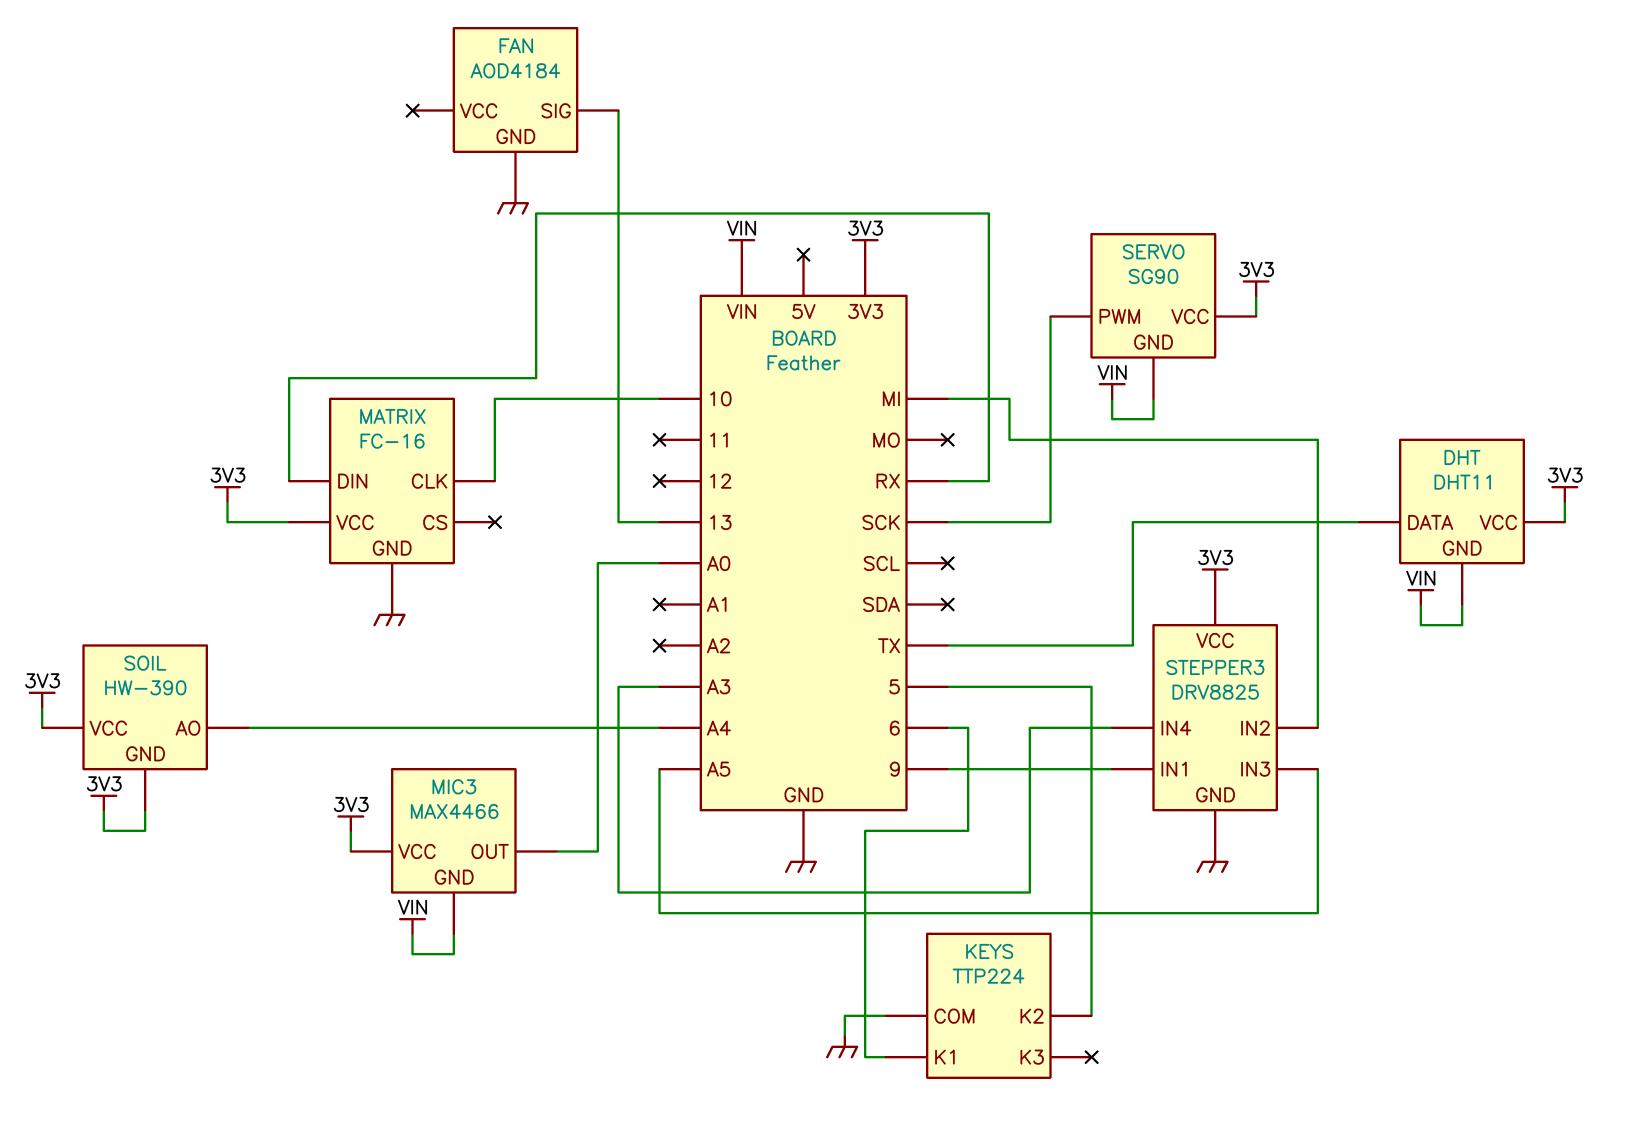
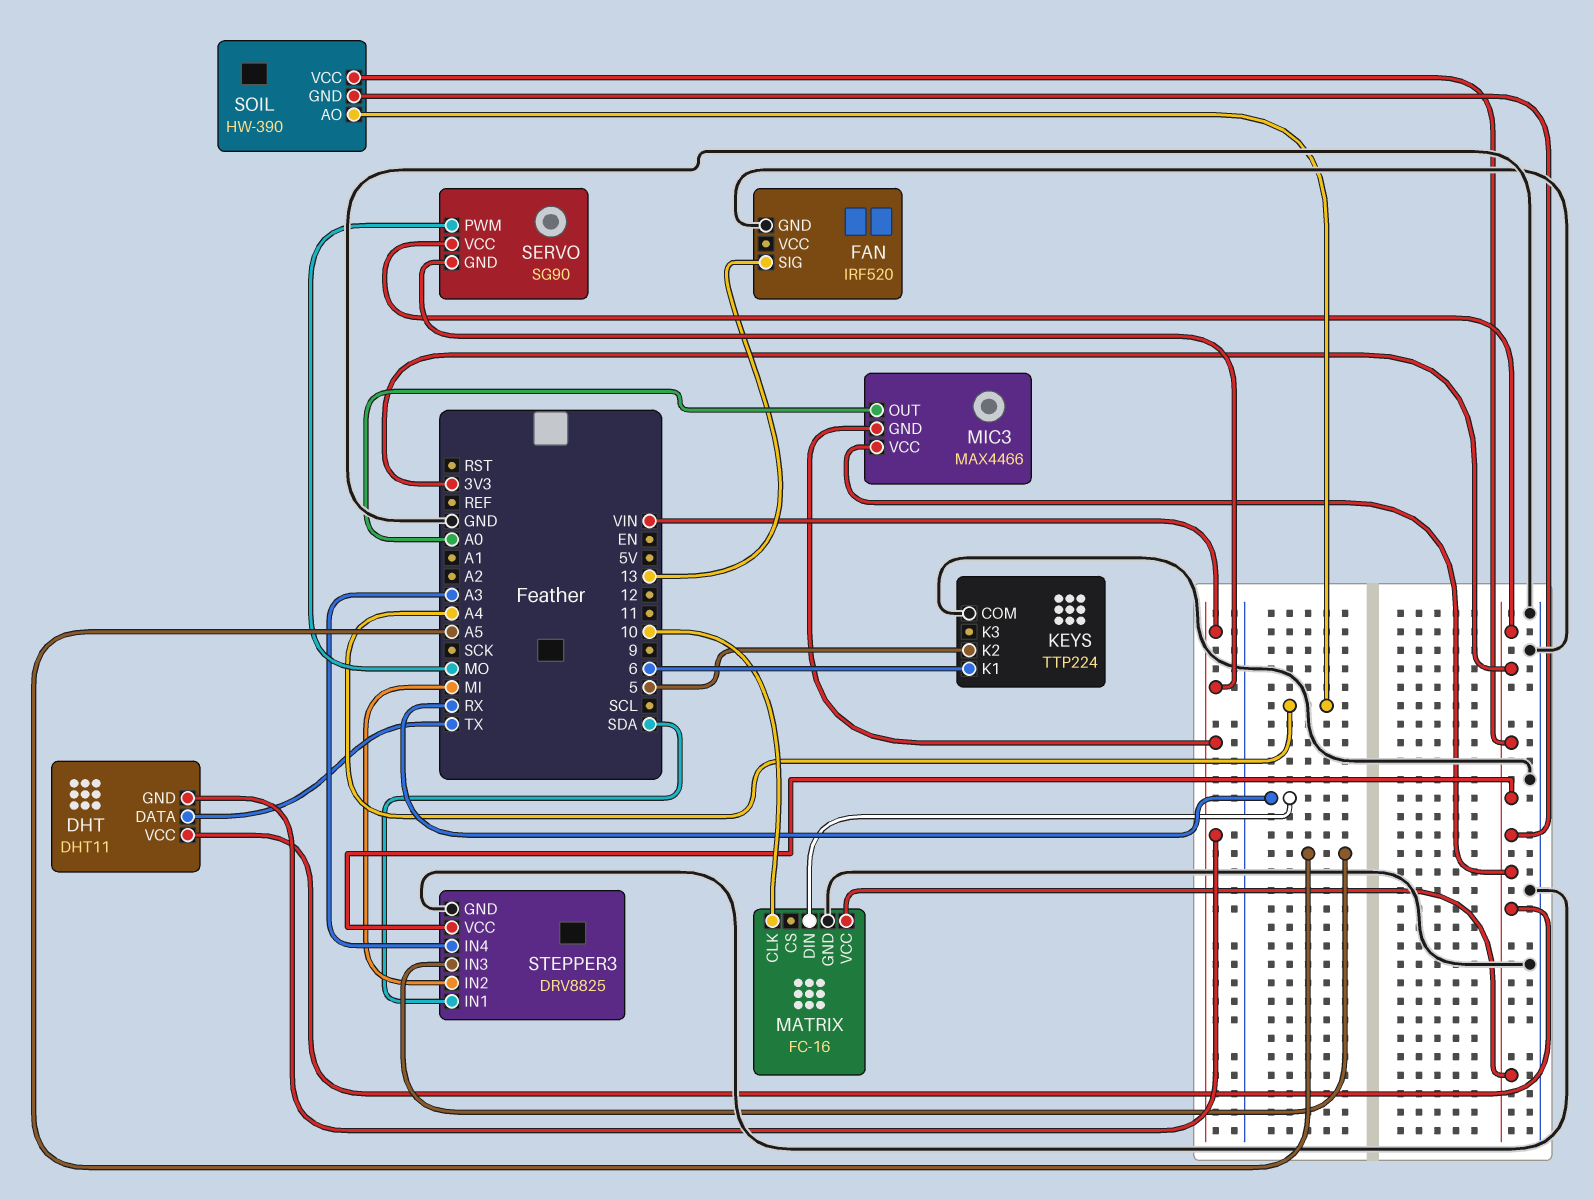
FAN: AOD4184 -> IRF520
SERVO pin PWM: SCK -> MO
STEPPER3 pin IN1: 9 -> SDA

